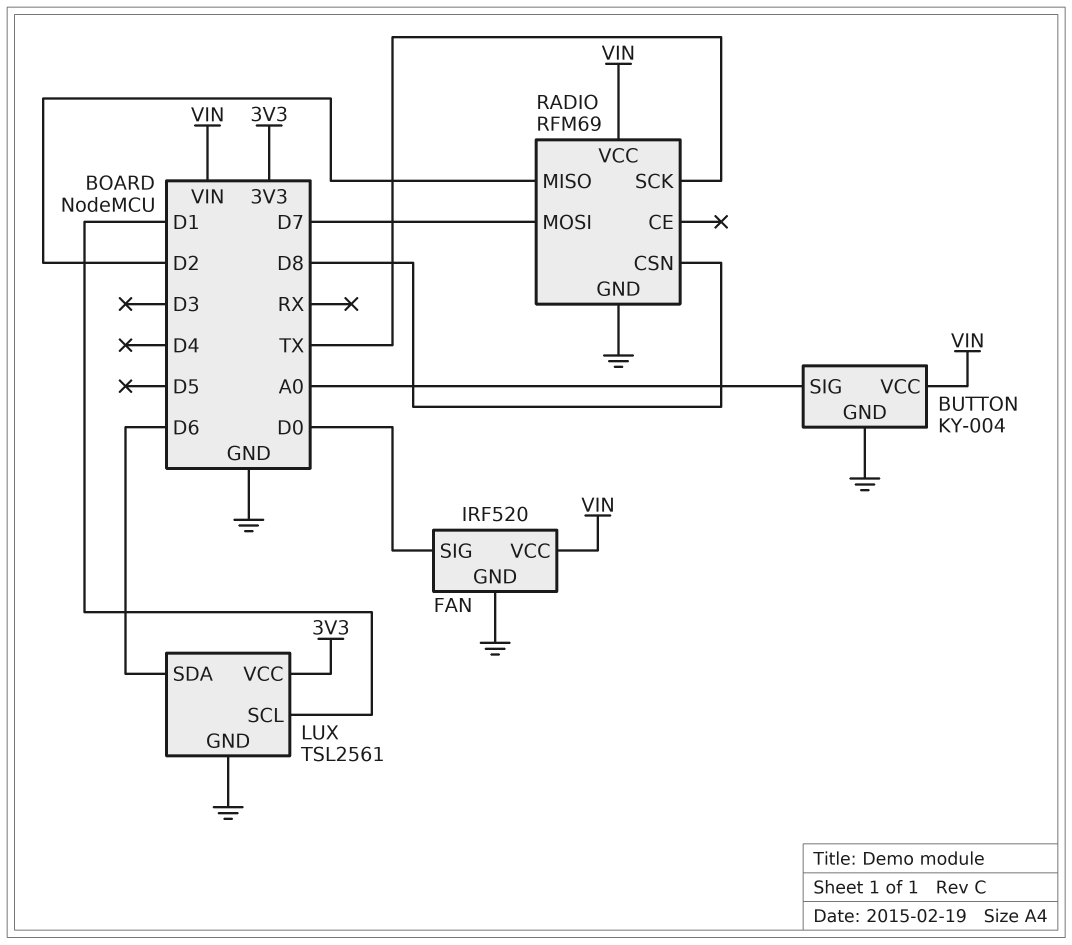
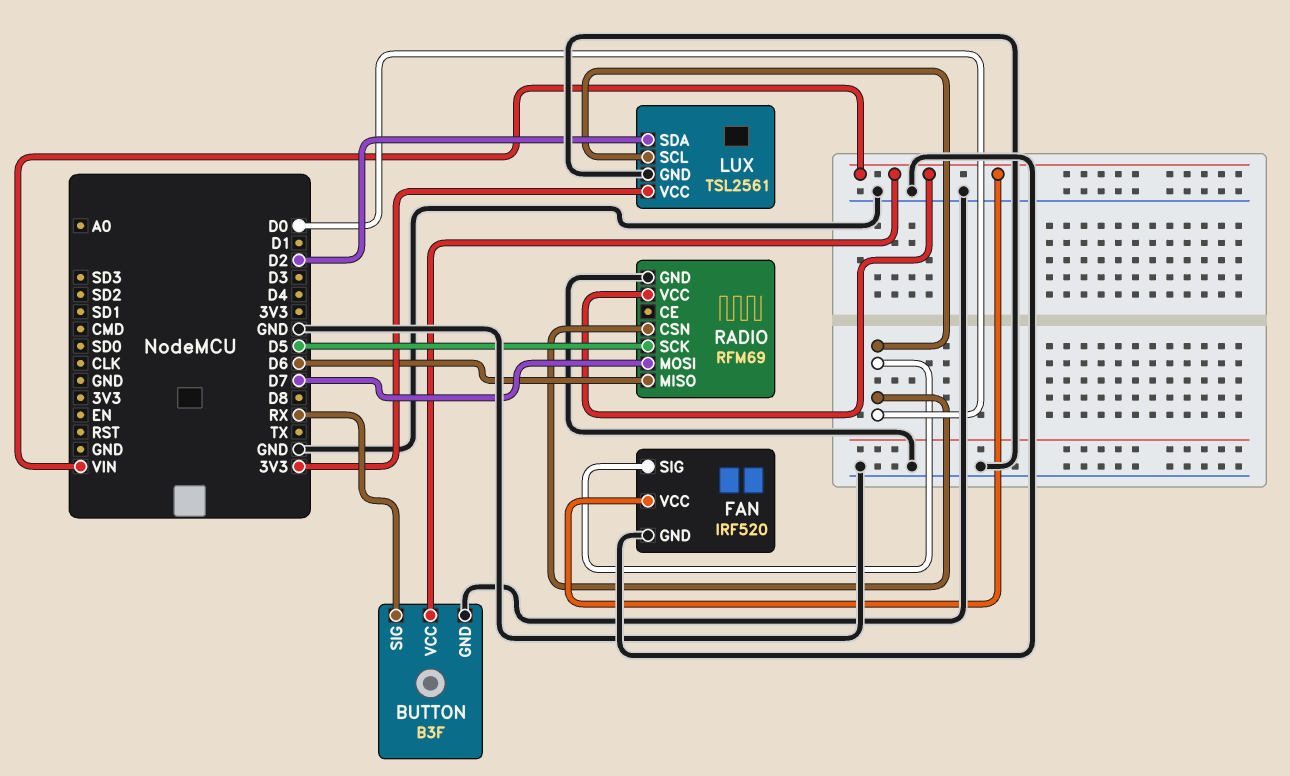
BUTTON: KY-004 -> B3F
BUTTON pin SIG: A0 -> RX
LUX pin SCL: D1 -> D0
LUX pin SDA: D6 -> D2
RADIO pin CSN: D8 -> D0
RADIO pin MISO: D2 -> D6
RADIO pin SCK: TX -> D5

